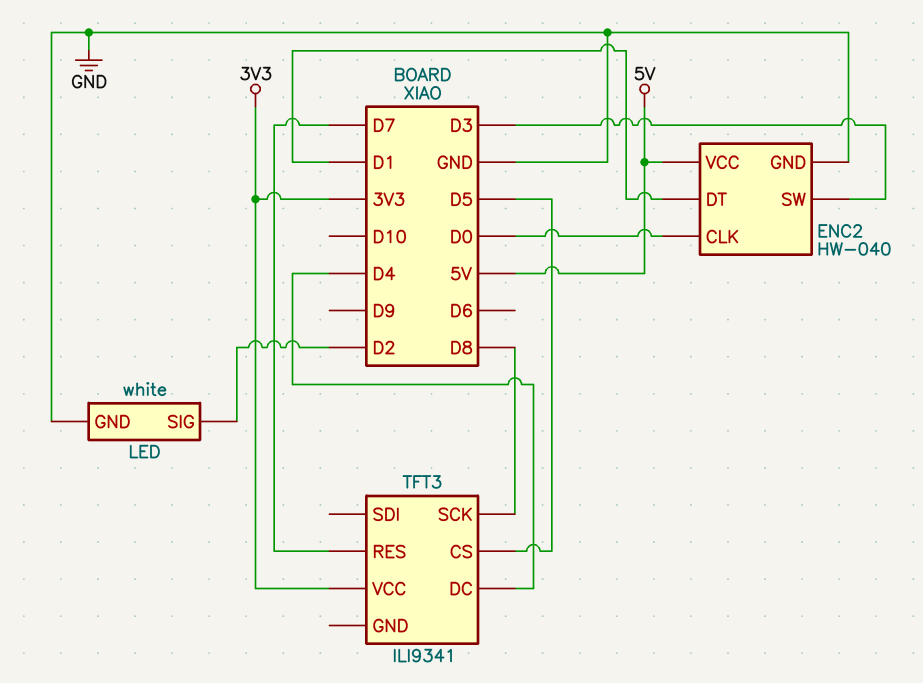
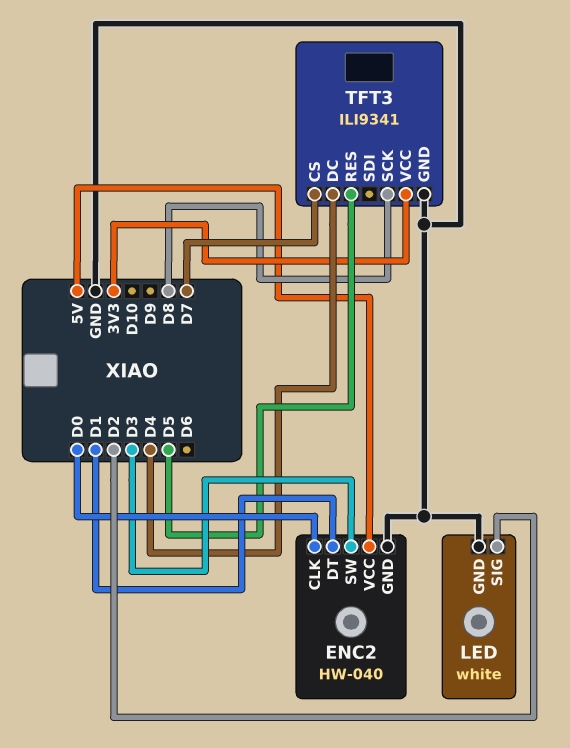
TFT3 pin CS: D5 -> D7
TFT3 pin GND: none -> GND
TFT3 pin RES: D7 -> D5

